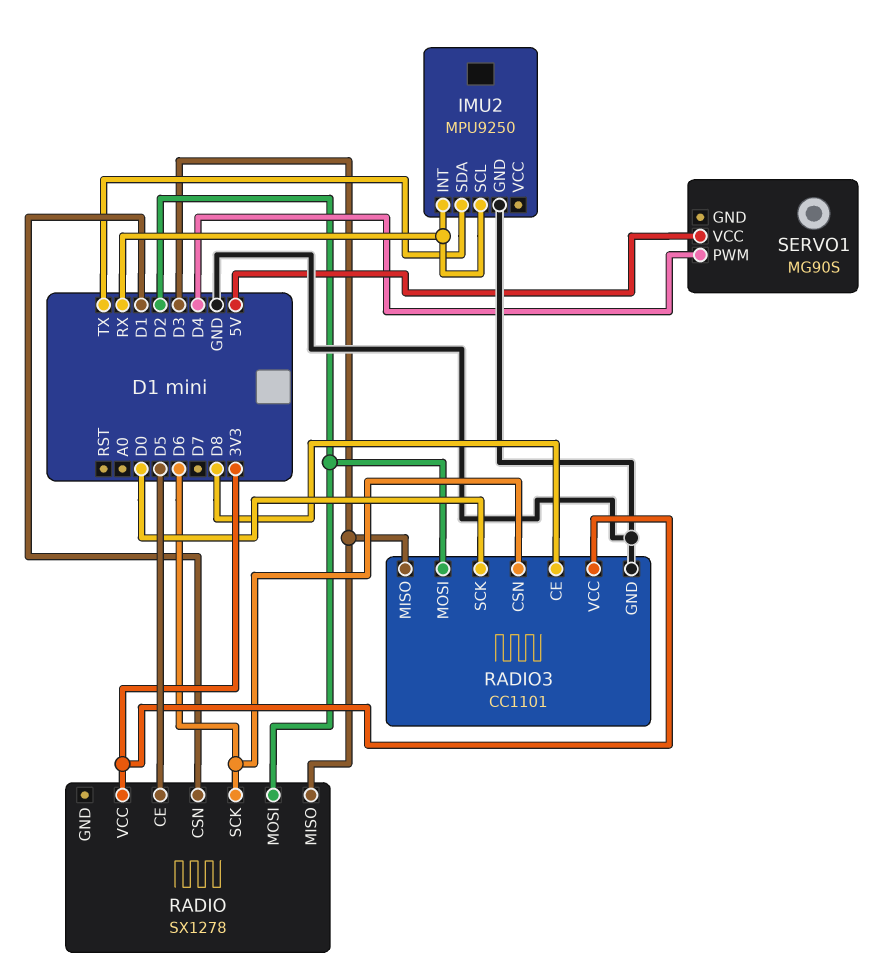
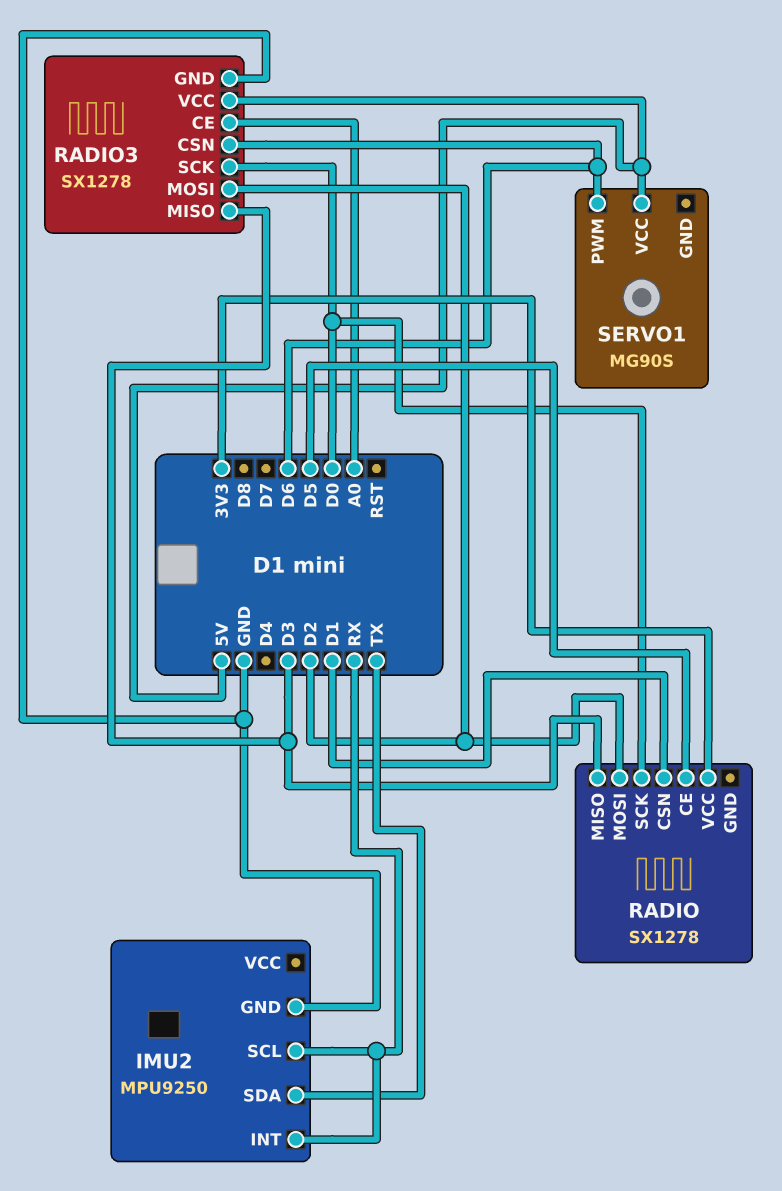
RADIO pin SCK: D6 -> D0
RADIO3: CC1101 -> SX1278
RADIO3 pin CE: D8 -> A0
RADIO3 pin VCC: 3V3 -> 5V
SERVO1 pin PWM: D4 -> D6

